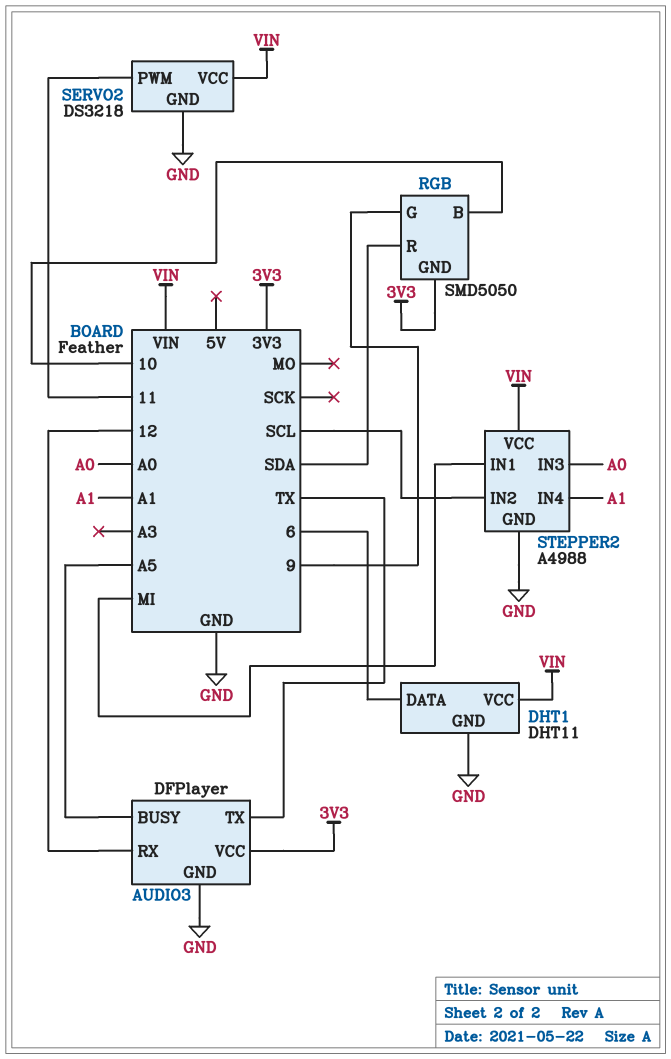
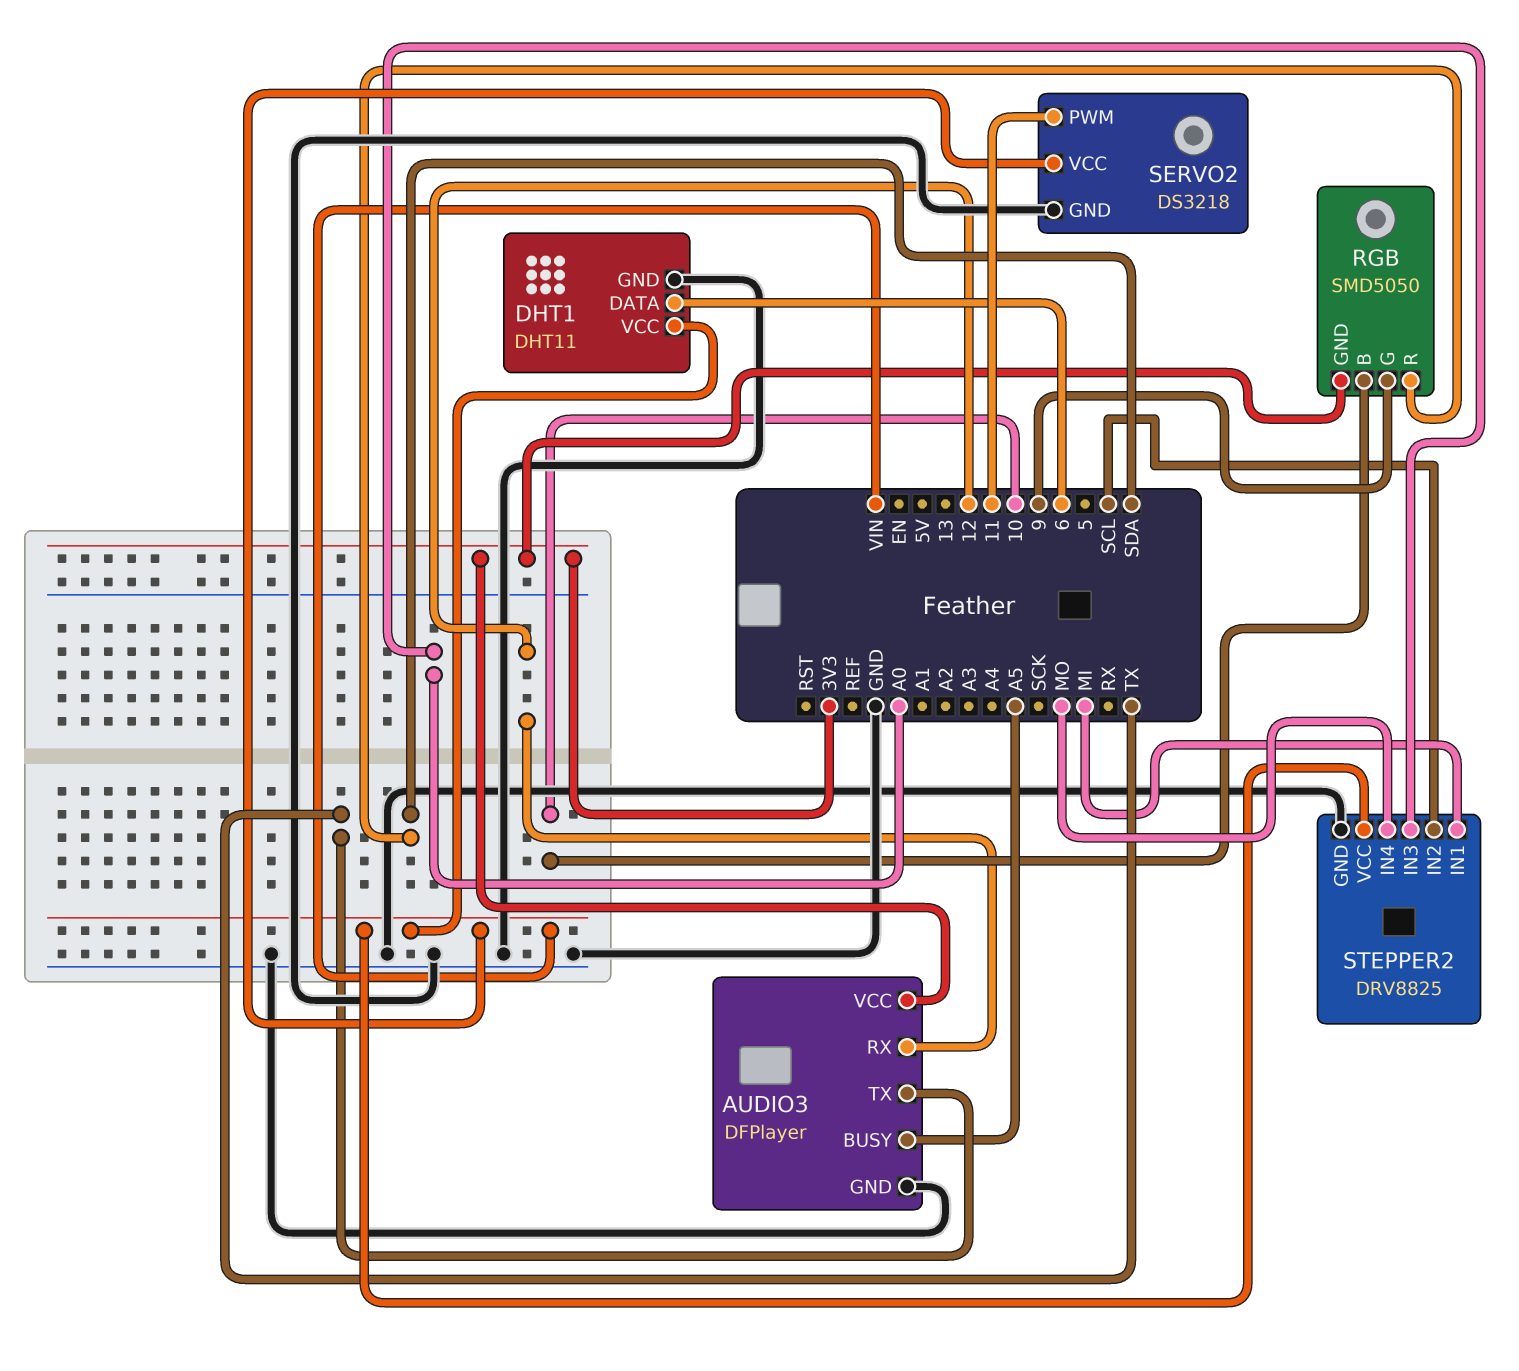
STEPPER2: A4988 -> DRV8825
STEPPER2 pin IN4: A1 -> MO

